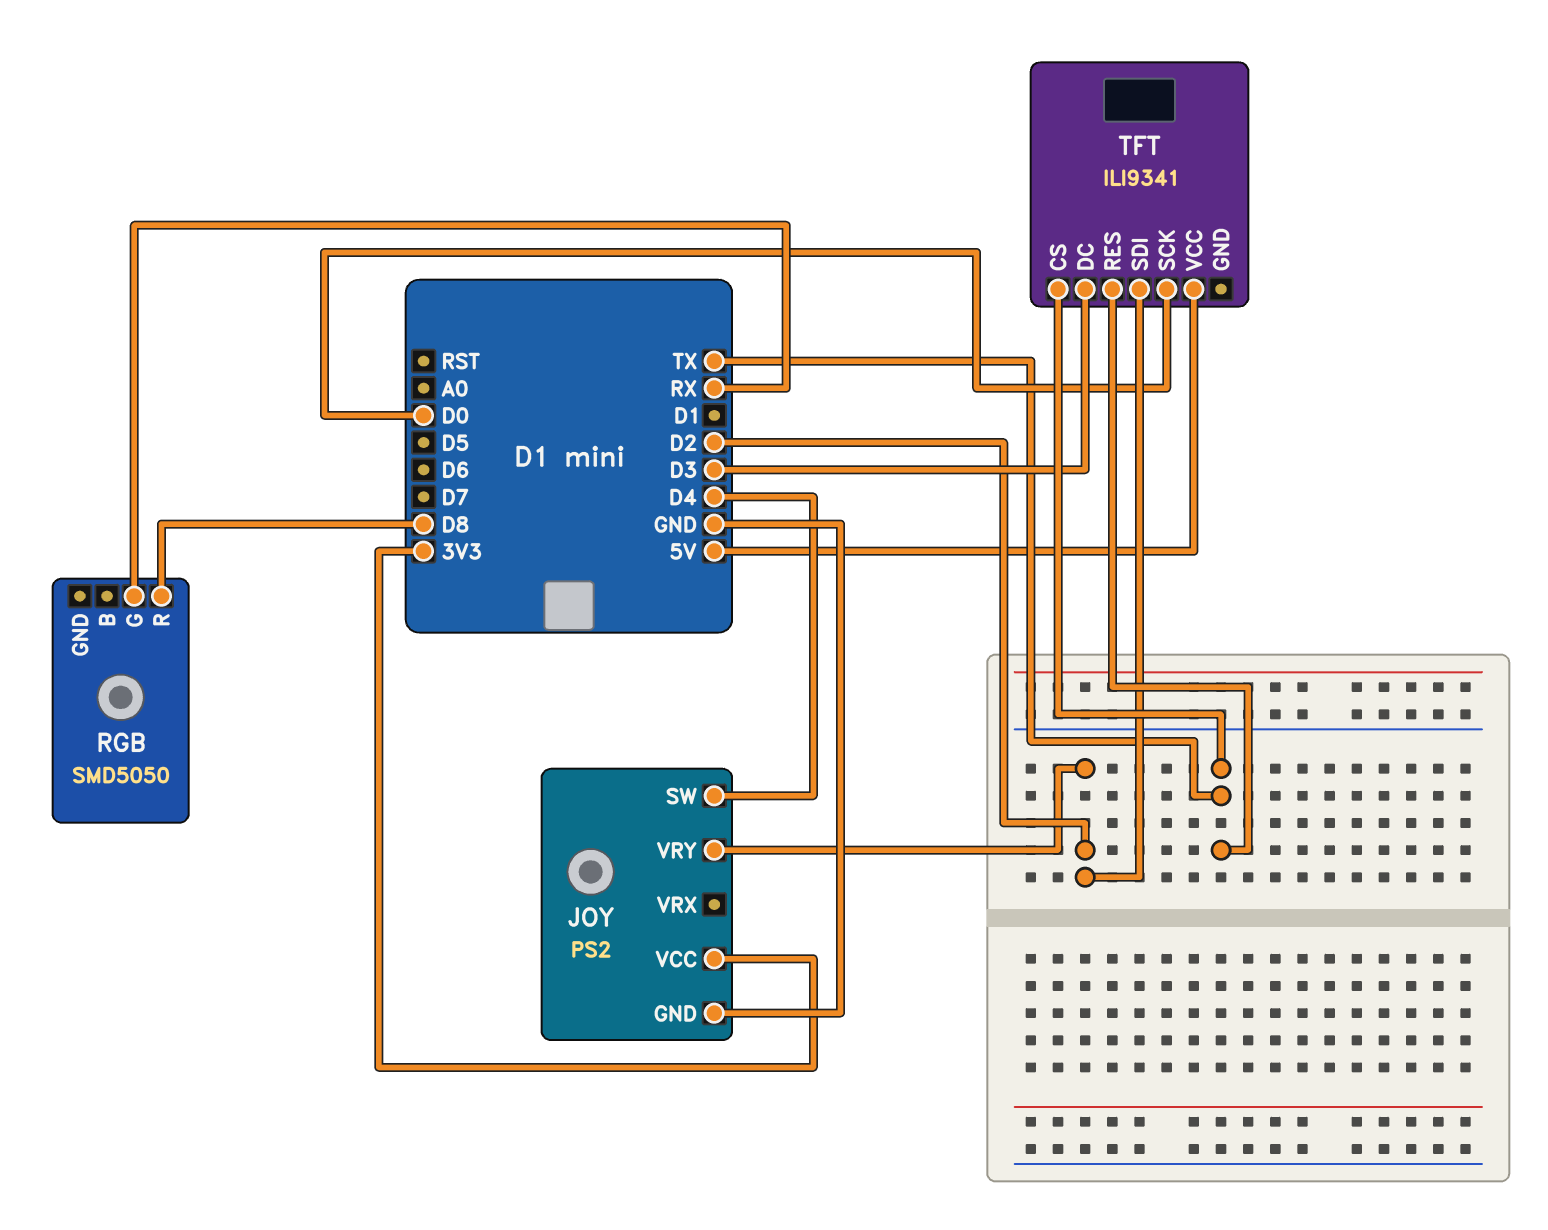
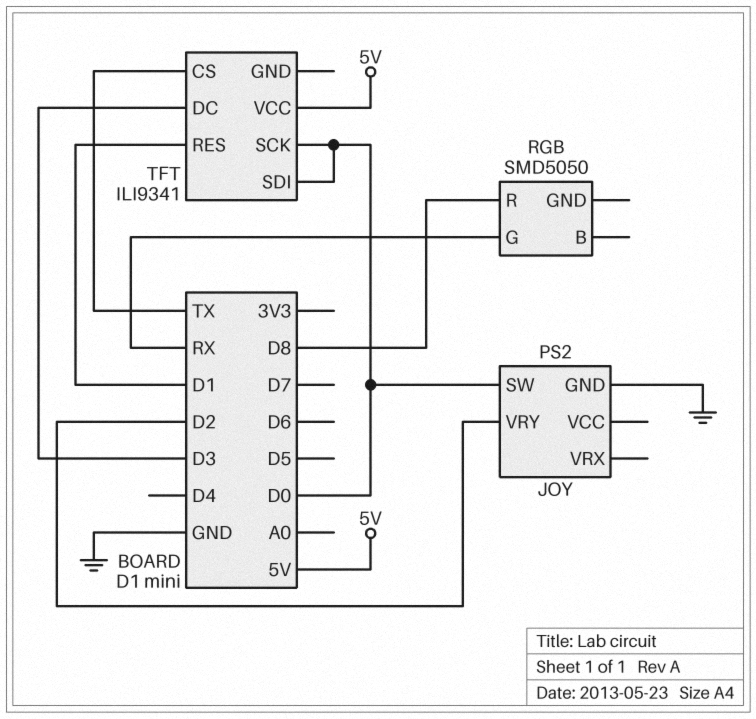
JOY pin SW: D4 -> D0
JOY pin VCC: 3V3 -> none
TFT pin RES: TX -> D1
TFT pin SDI: D2 -> D0

